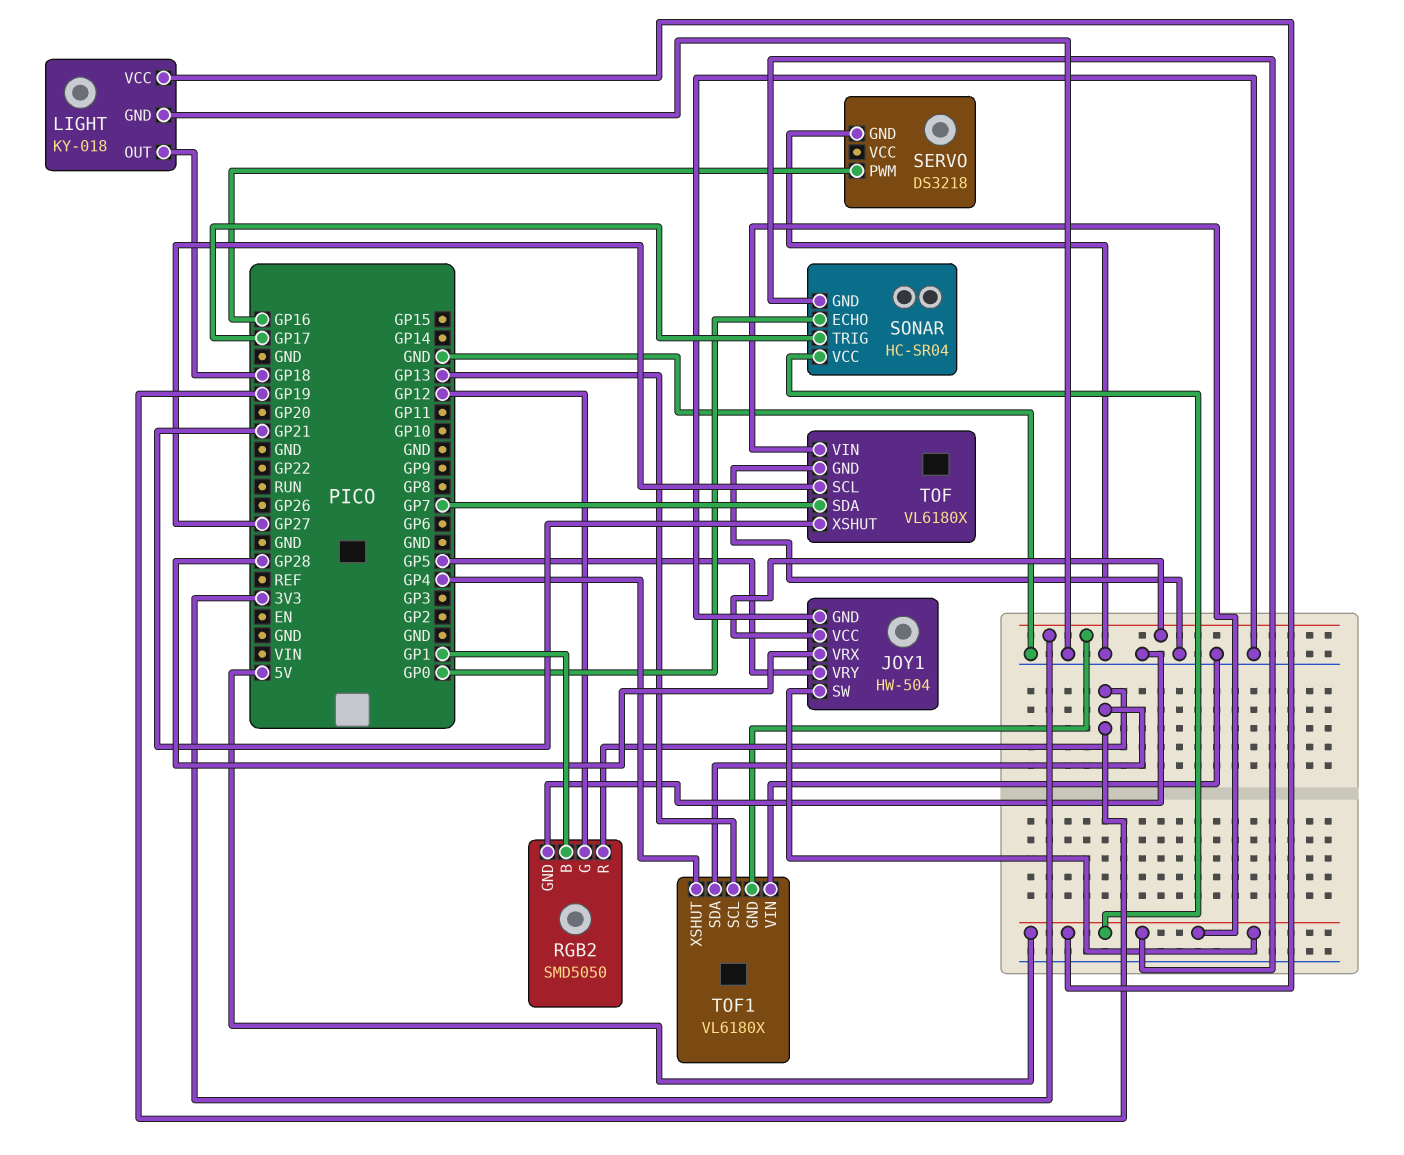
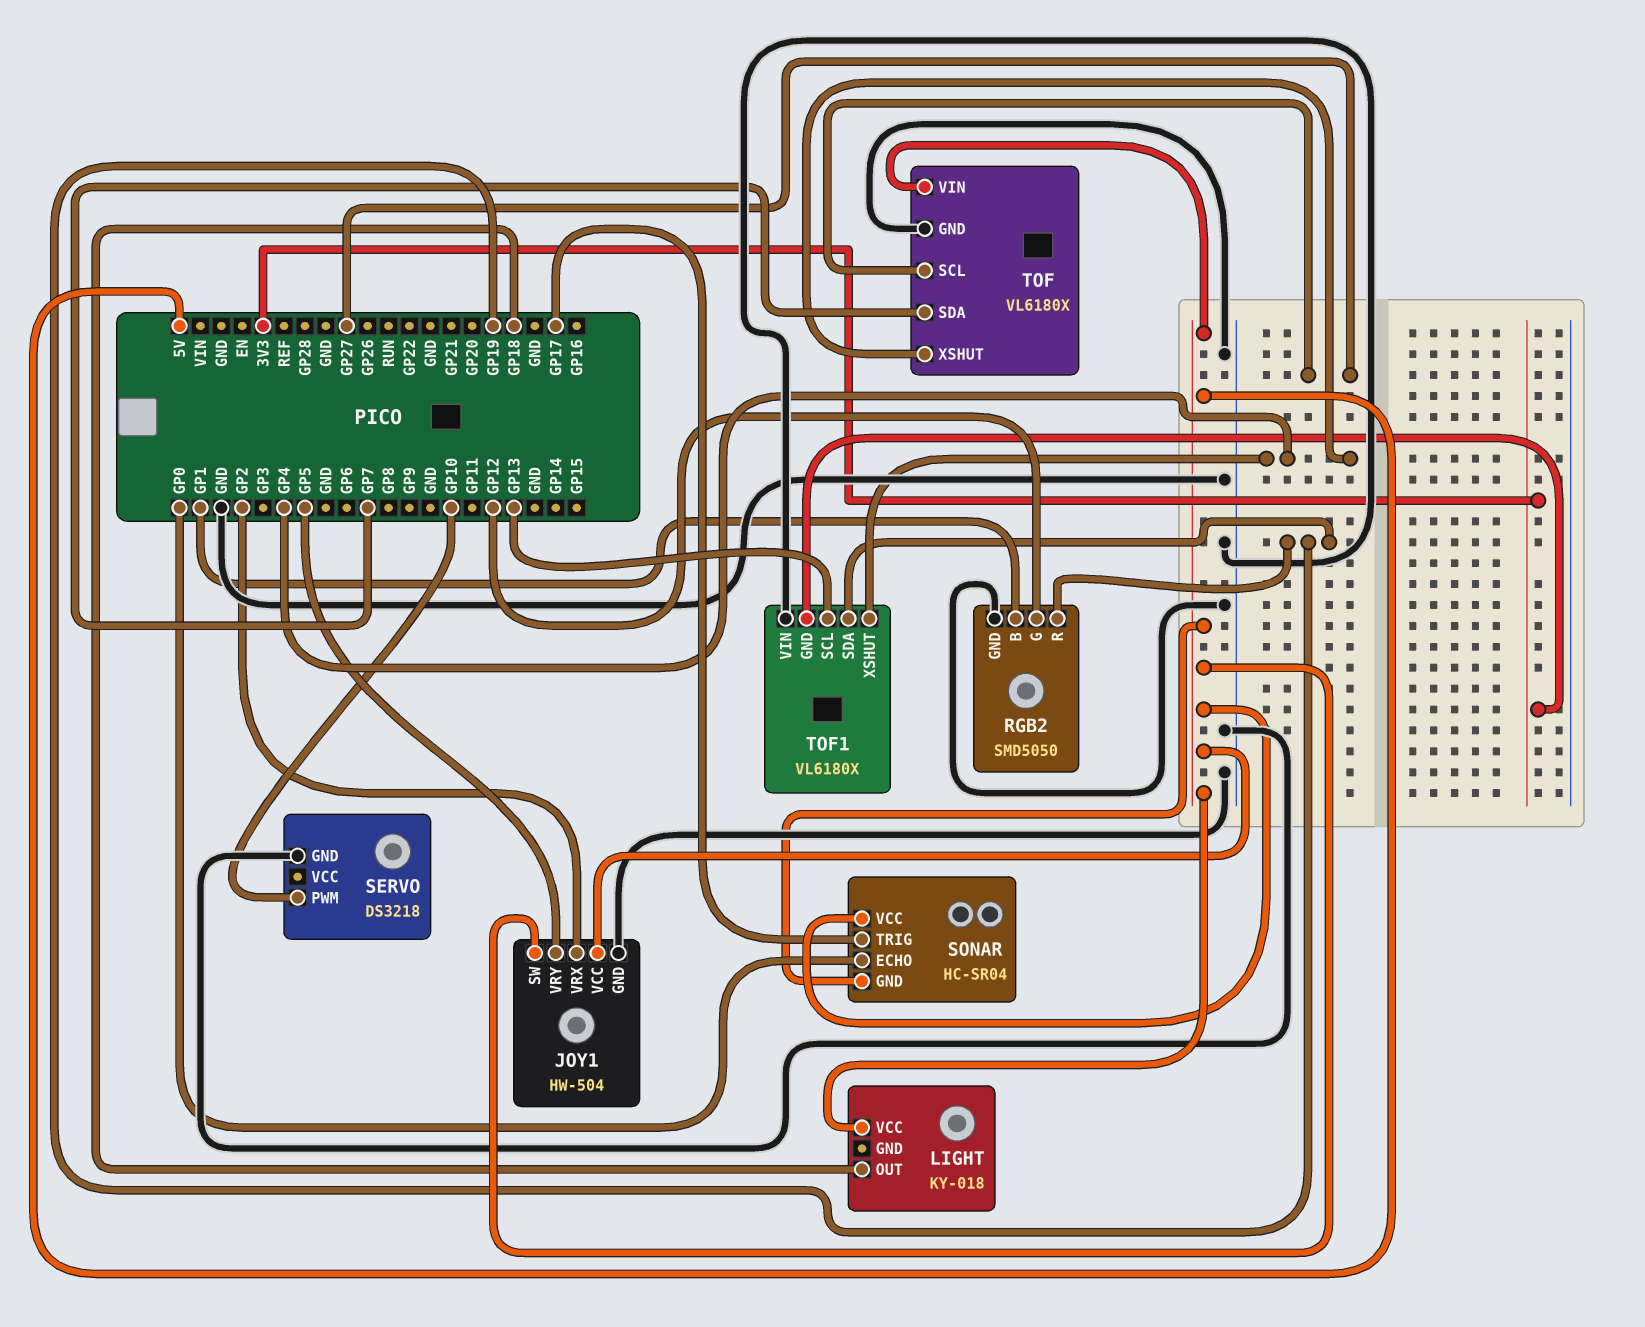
JOY1 pin VCC: 3V3 -> 5V
JOY1 pin VRX: GP28 -> GP2
LIGHT pin GND: GND -> none
SERVO pin PWM: GP16 -> GP10
TOF pin XSHUT: GP21 -> GP4

